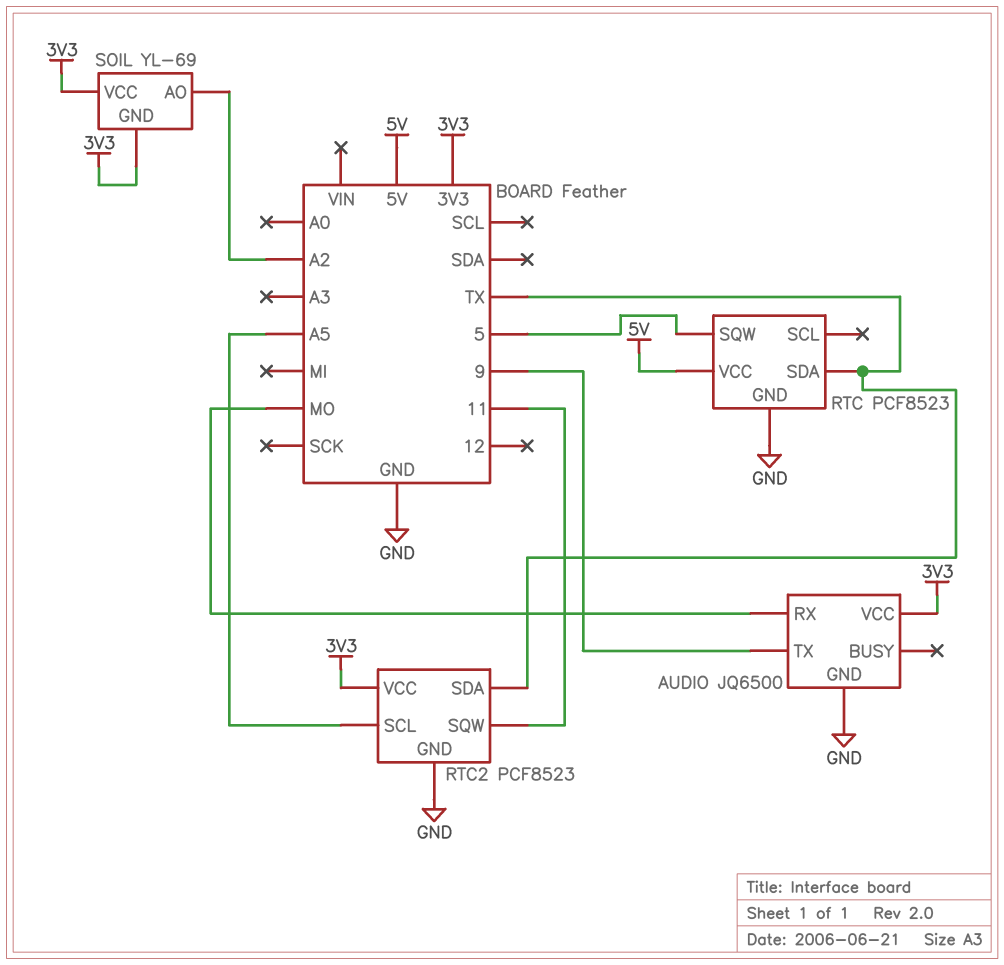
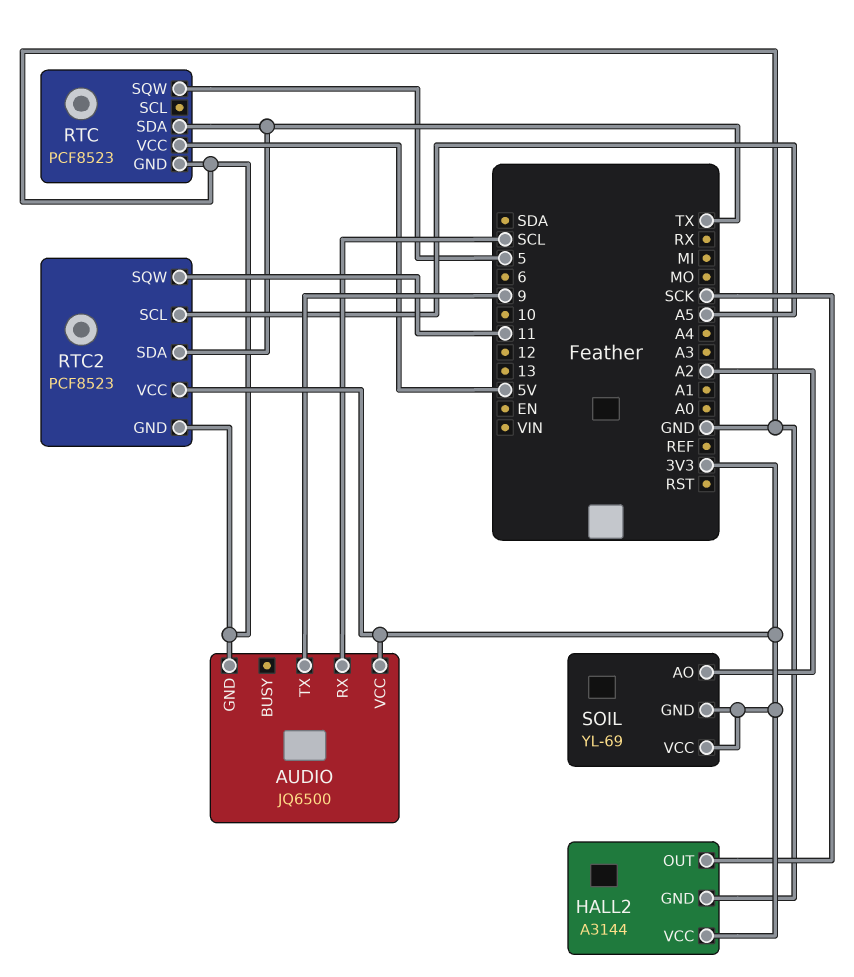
AUDIO pin RX: MO -> SCL
HALL2: none -> A3144
HALL2 pin GND: none -> GND
HALL2 pin OUT: none -> SCK
HALL2 pin VCC: none -> 3V3

